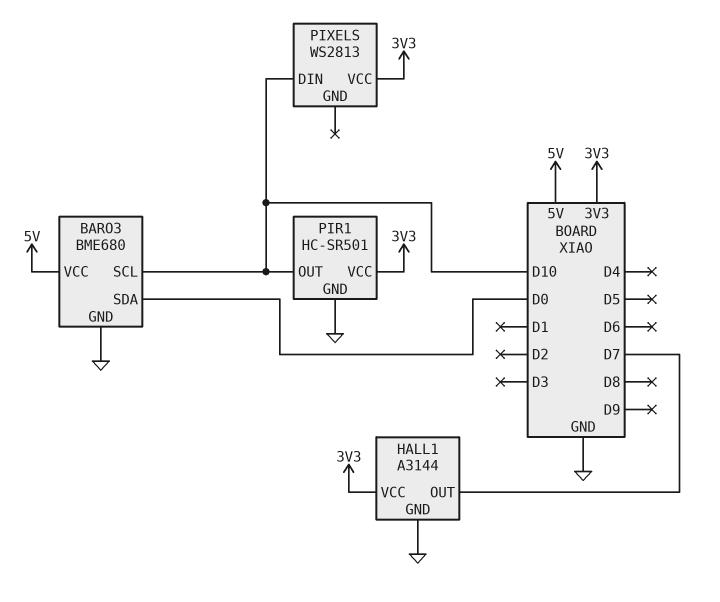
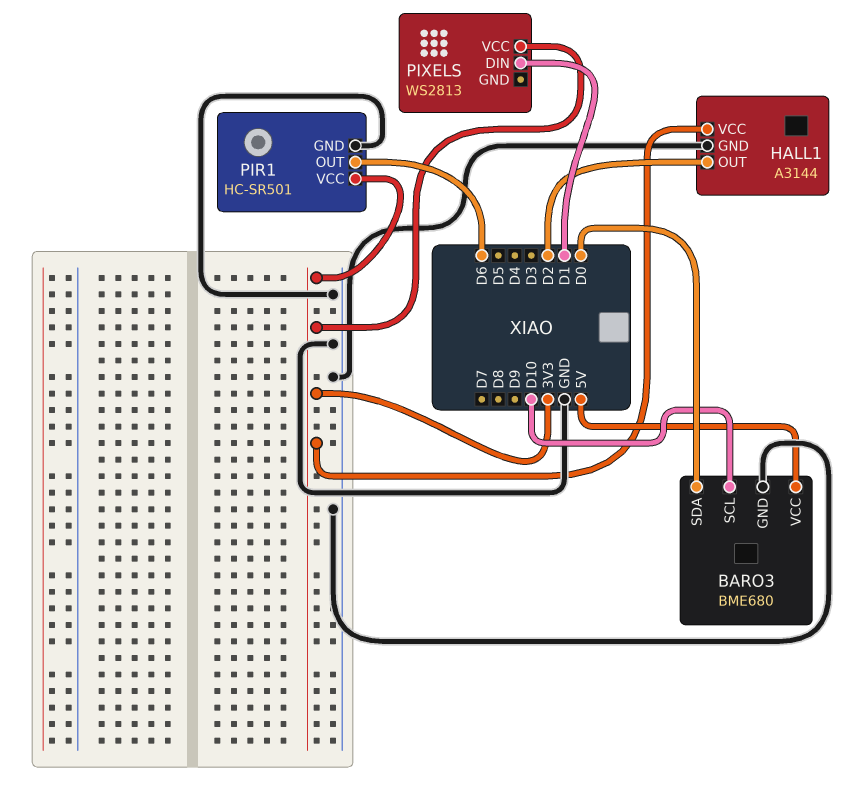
HALL1 pin OUT: D7 -> D2
PIR1 pin OUT: D10 -> D6
PIXELS pin DIN: D10 -> D1

